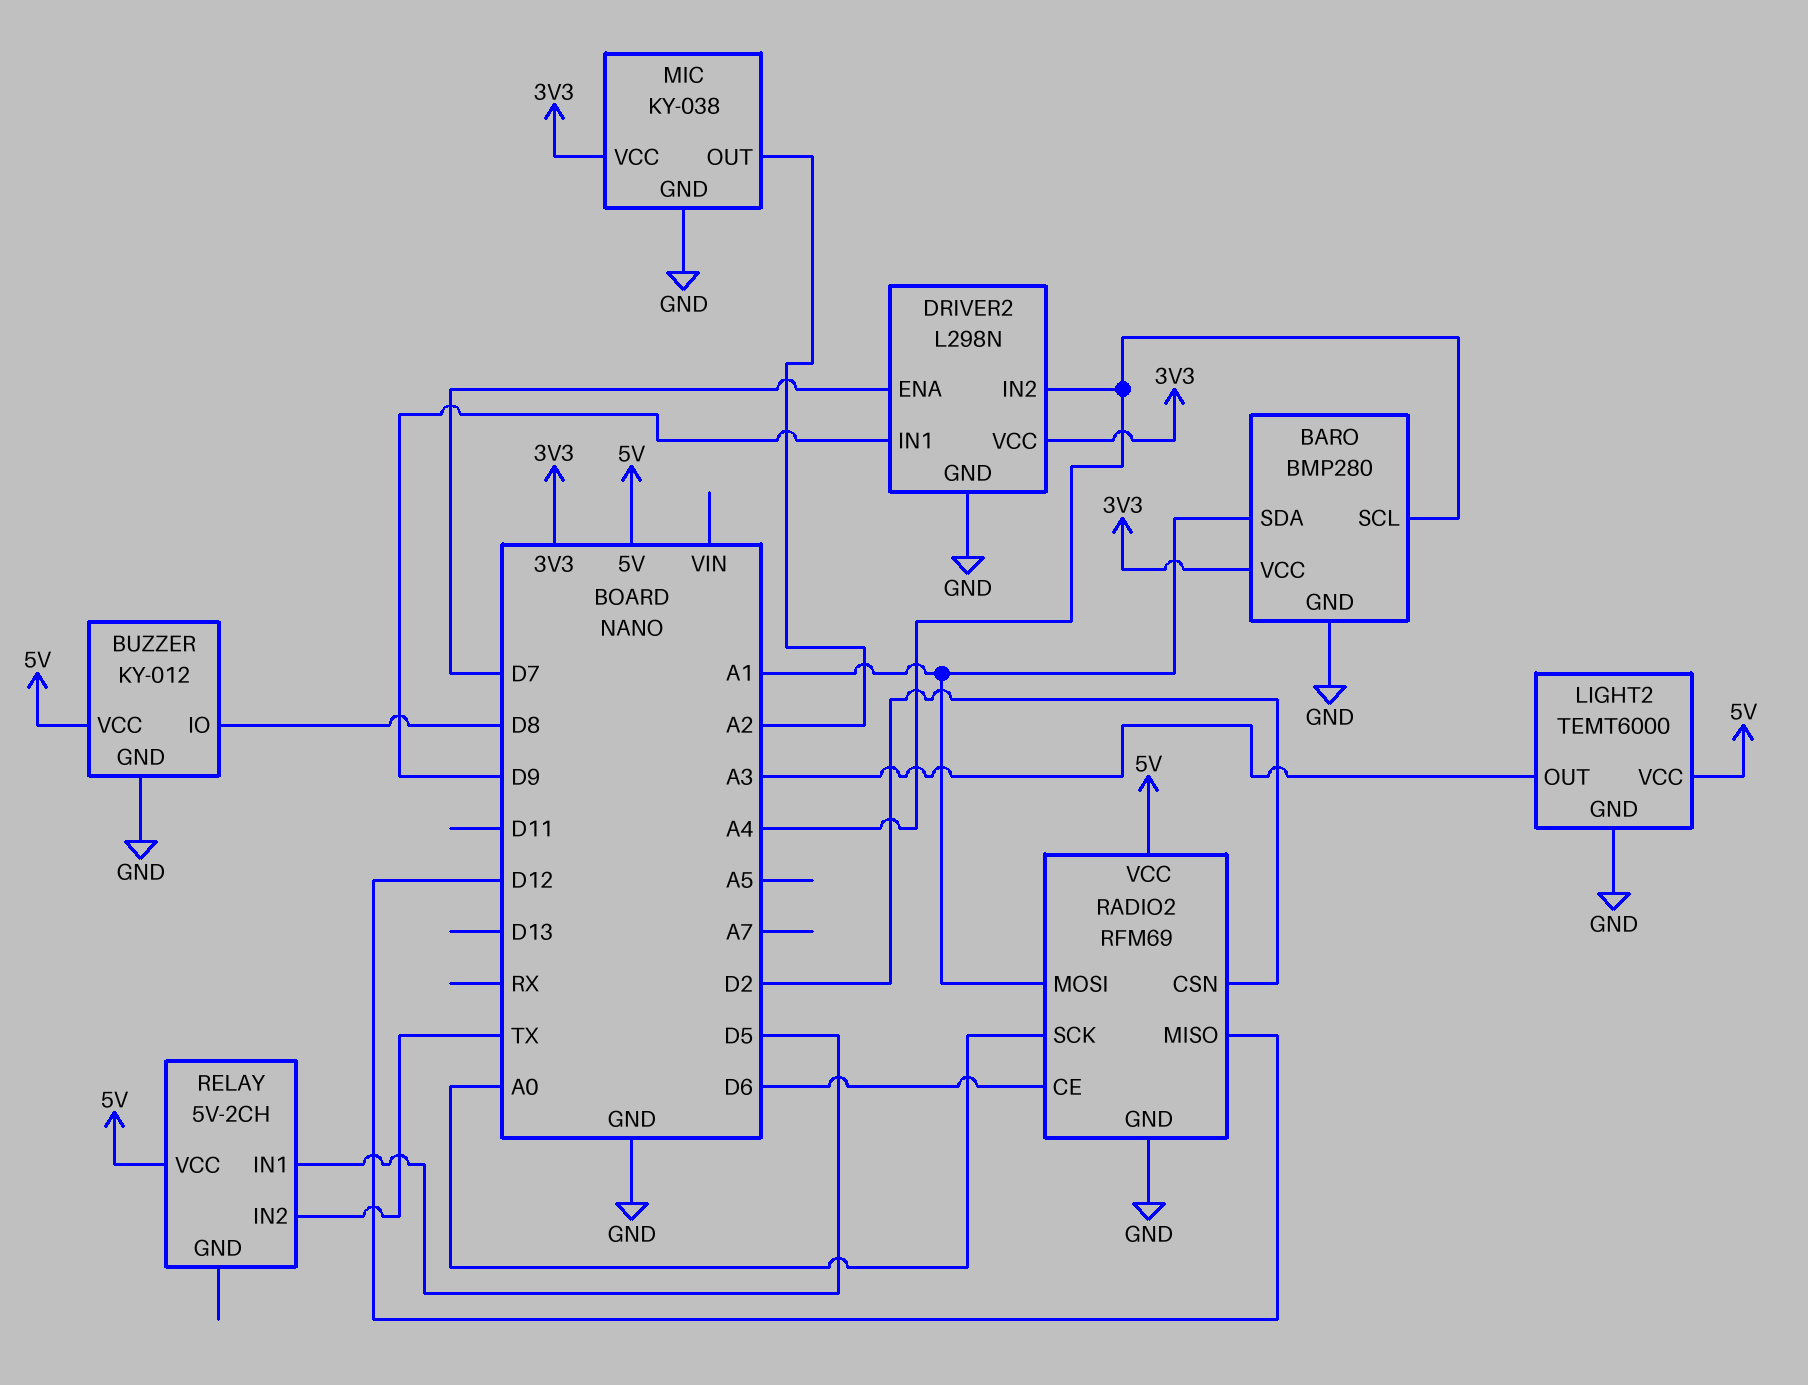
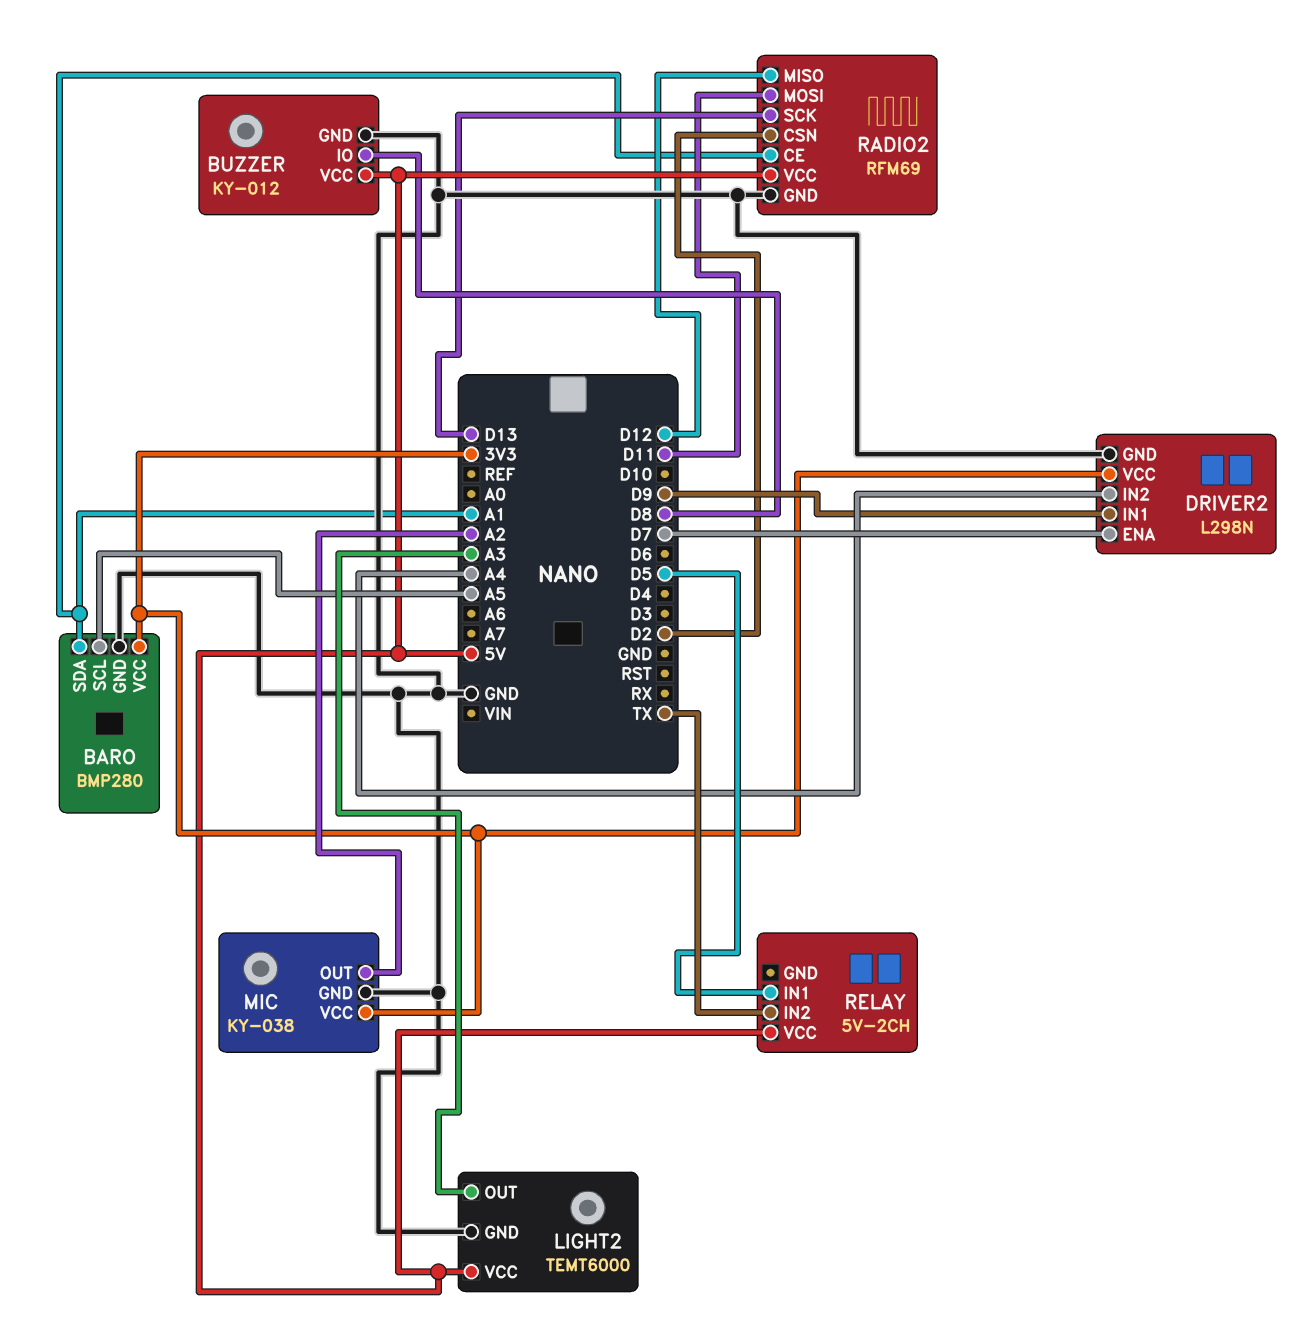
BARO pin SCL: A4 -> A5
RADIO2 pin CE: D6 -> A1
RADIO2 pin MOSI: A1 -> D11
RADIO2 pin SCK: A0 -> D13

